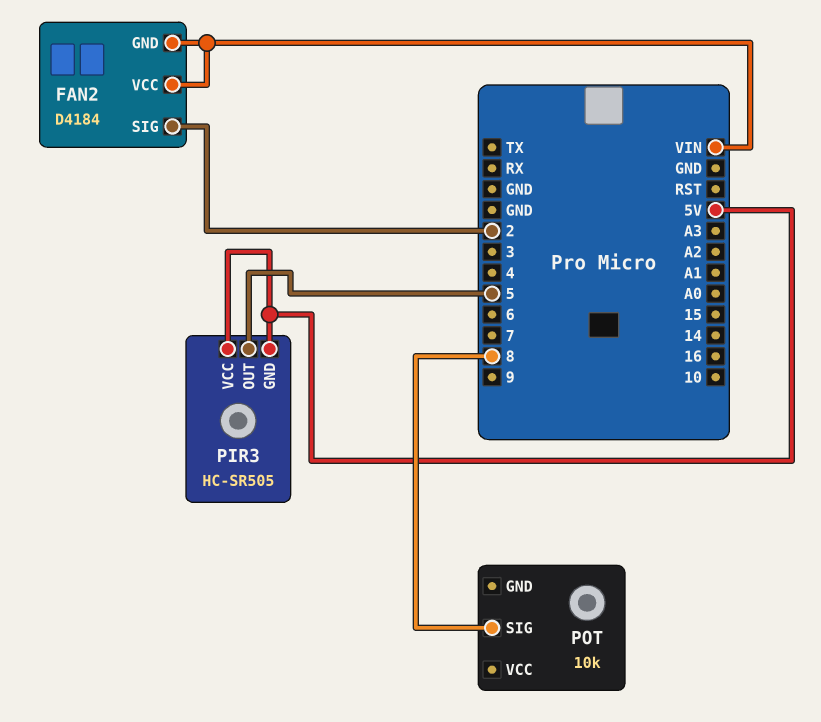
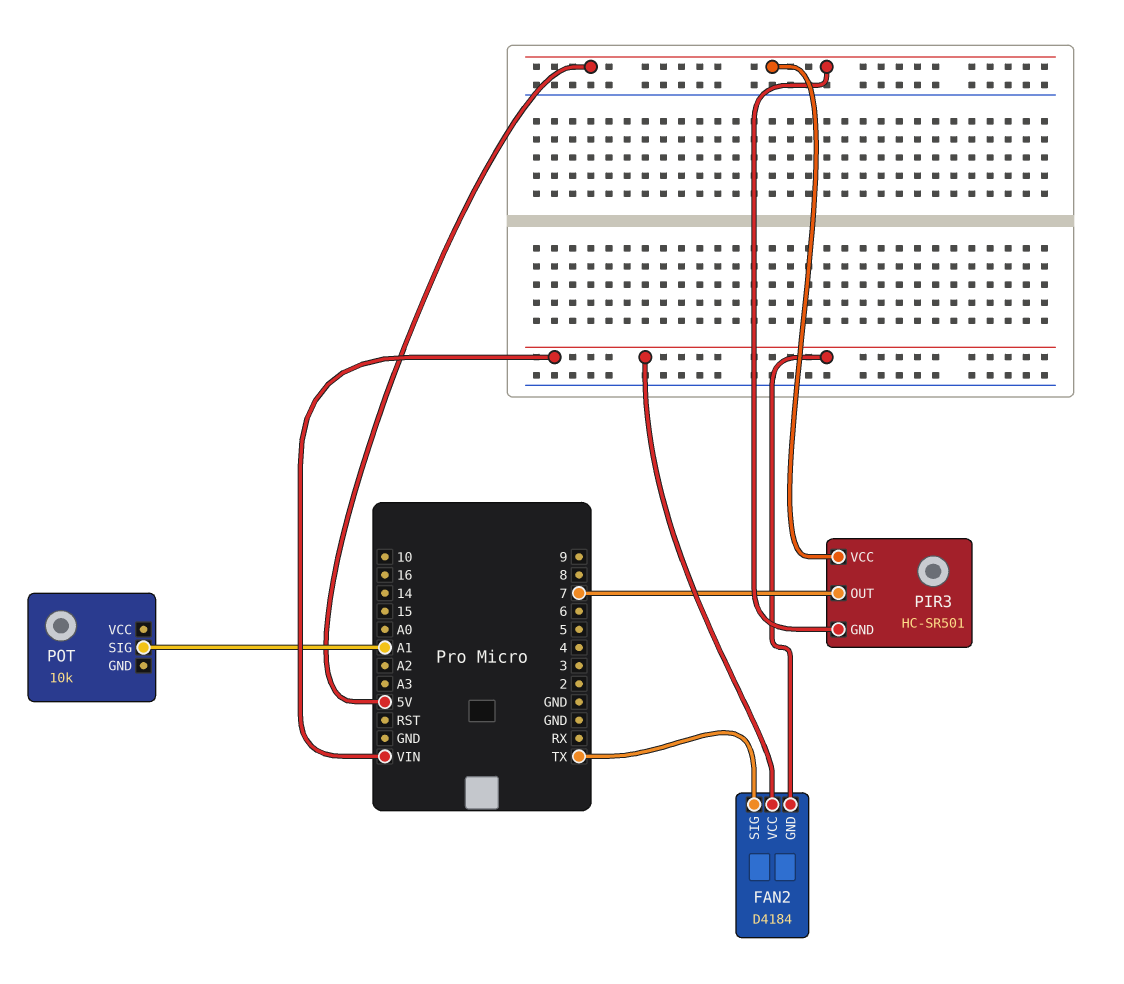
FAN2 pin SIG: 2 -> TX
PIR3: HC-SR505 -> HC-SR501
PIR3 pin OUT: 5 -> 7
POT pin SIG: 8 -> A1

